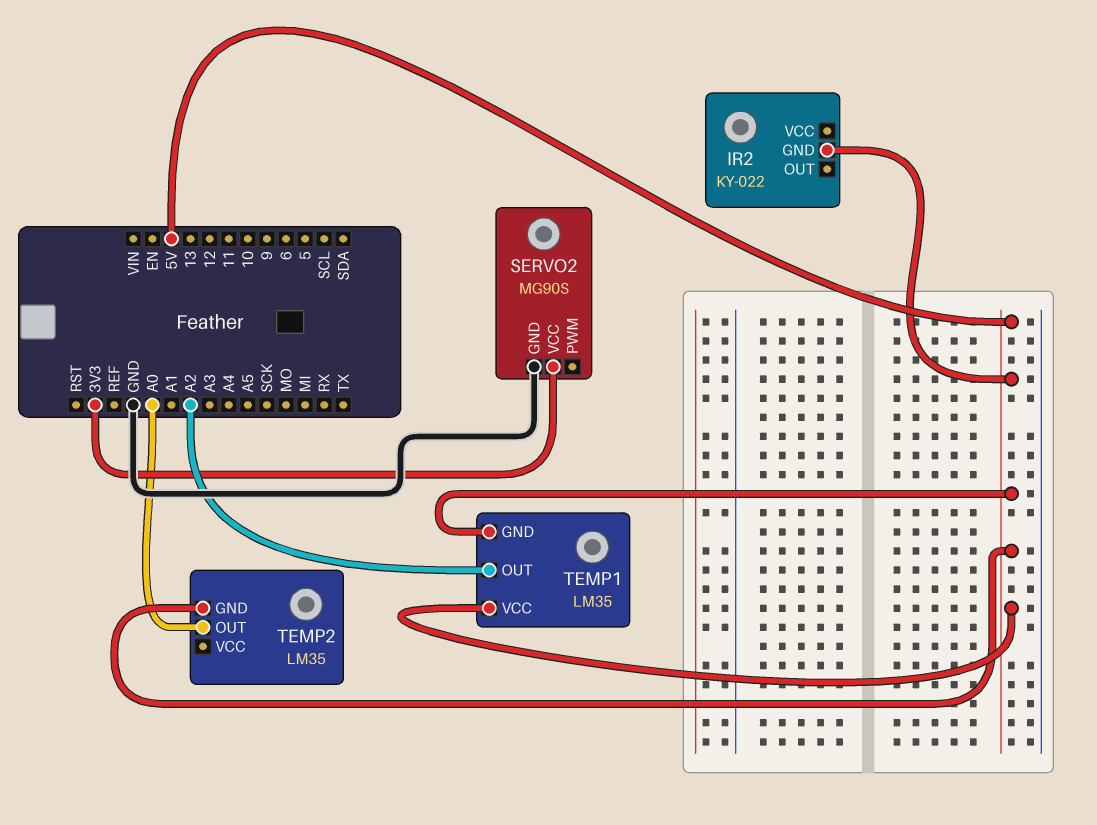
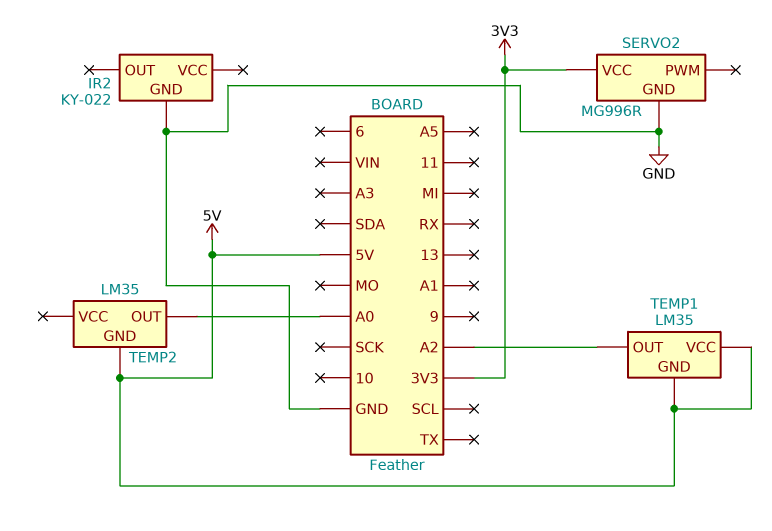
IR2 pin GND: 5V -> GND
SERVO2: MG90S -> MG996R

